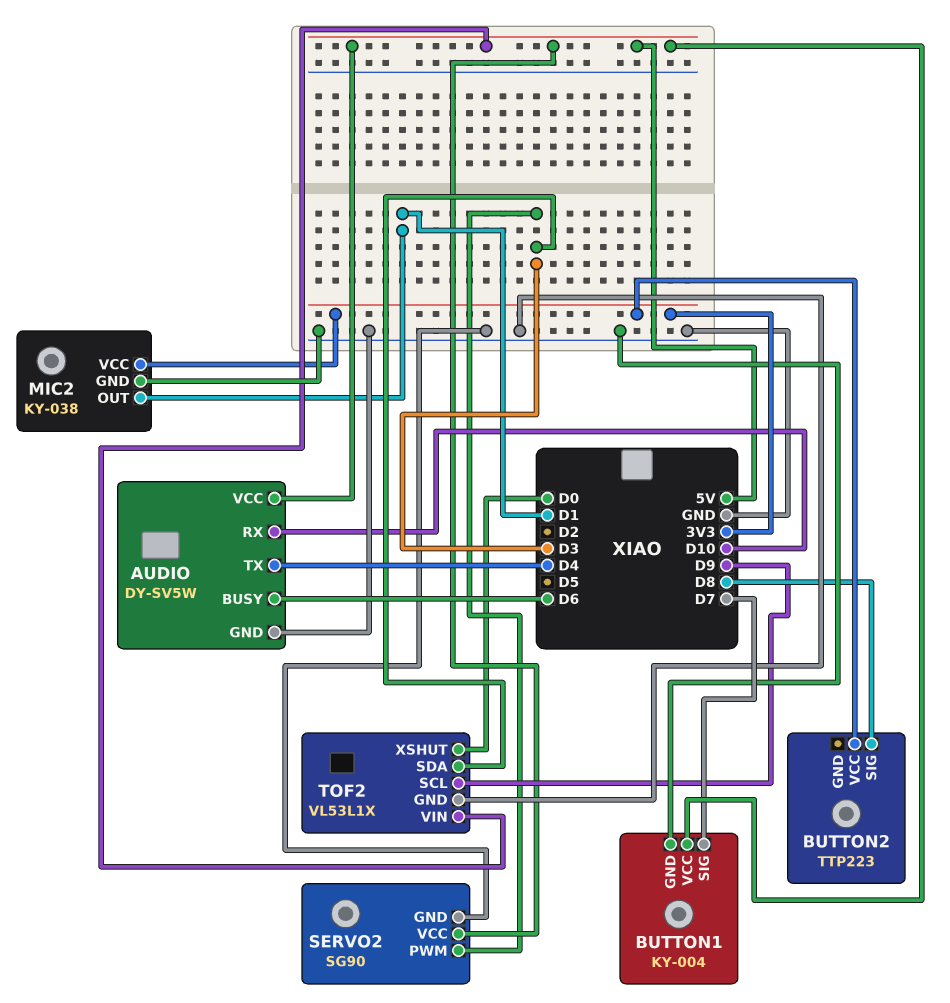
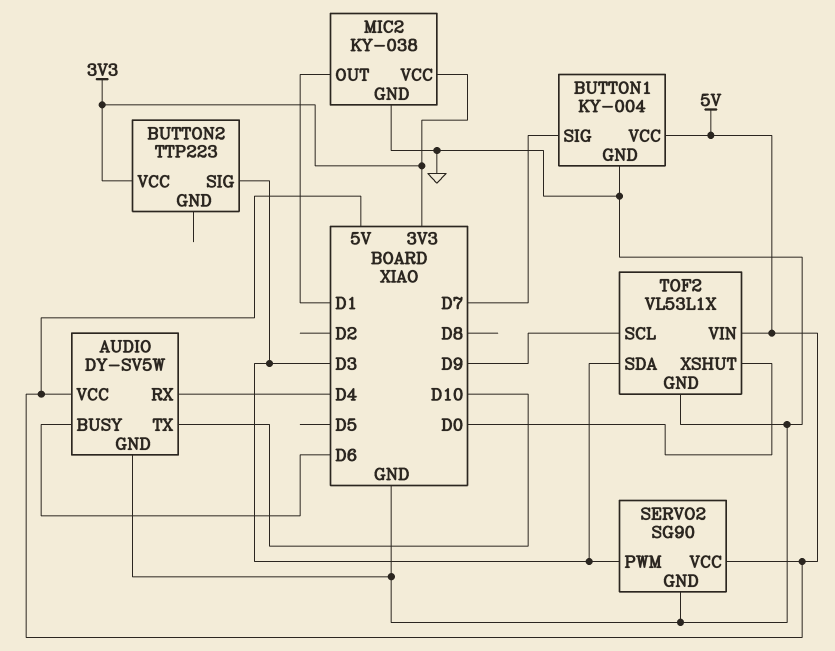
AUDIO pin RX: D10 -> D4
AUDIO pin TX: D4 -> D10
BUTTON2 pin SIG: D8 -> D3

